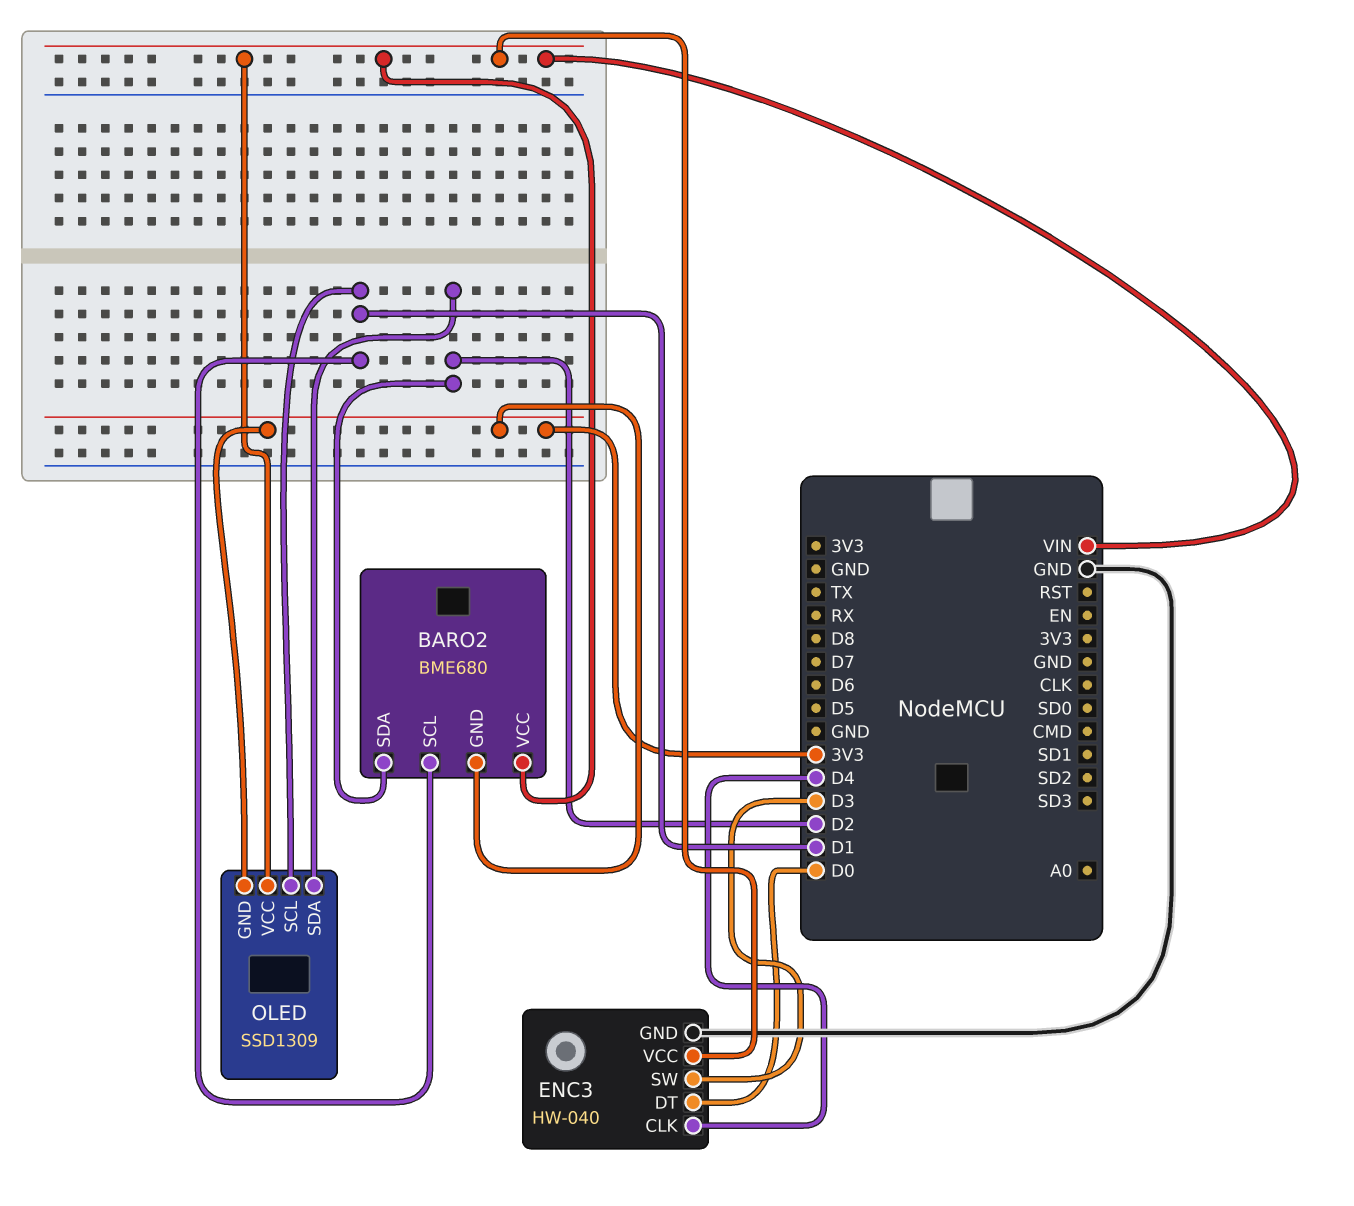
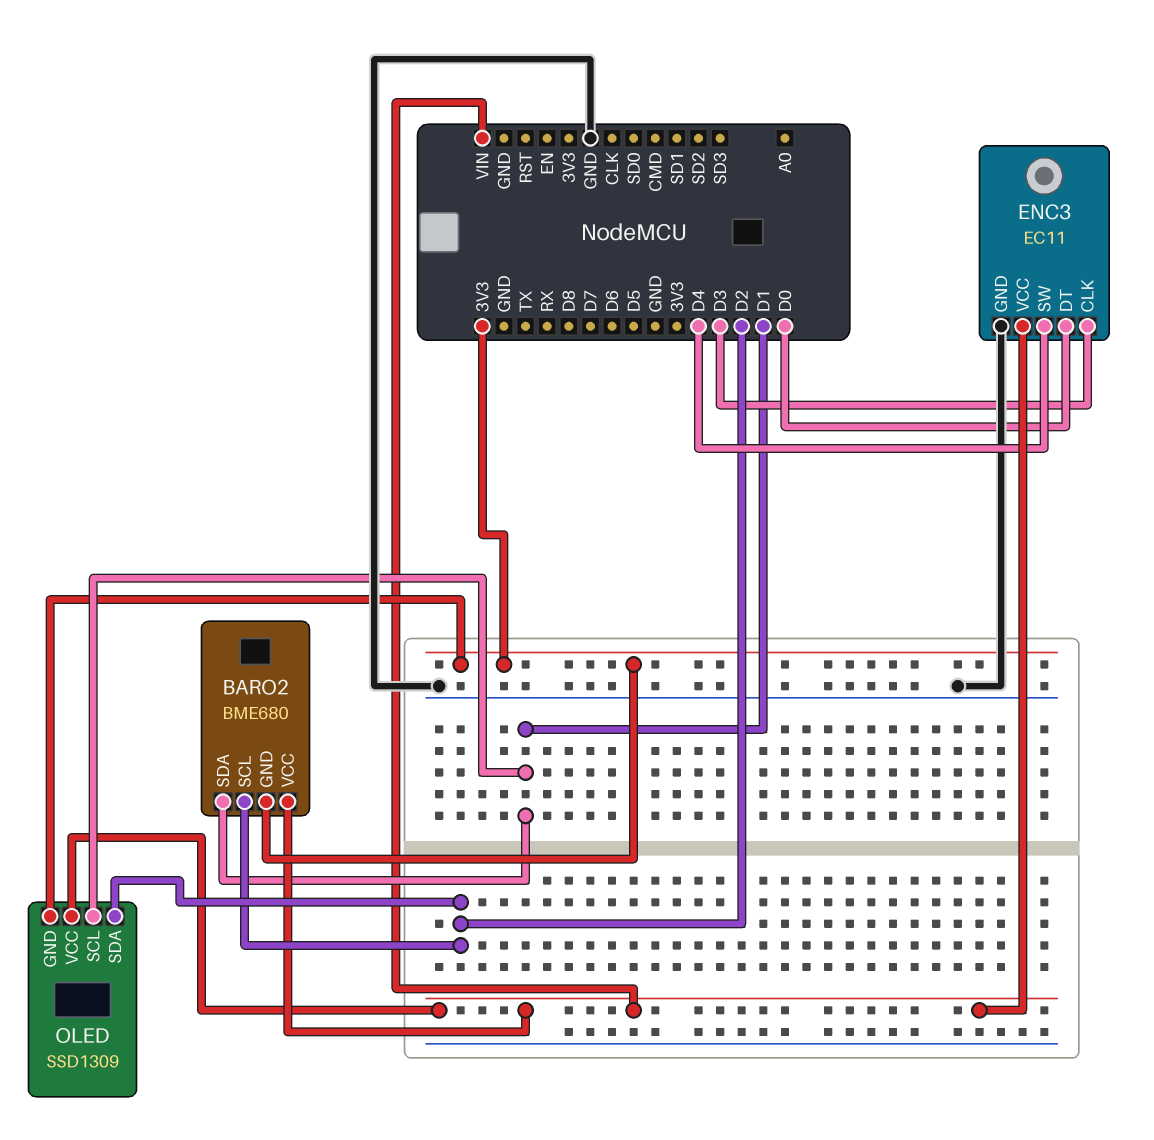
BARO2 pin SCL: D1 -> D2
BARO2 pin SDA: D2 -> D1
ENC3: HW-040 -> EC11
ENC3 pin CLK: D4 -> D3
ENC3 pin SW: D3 -> D4

